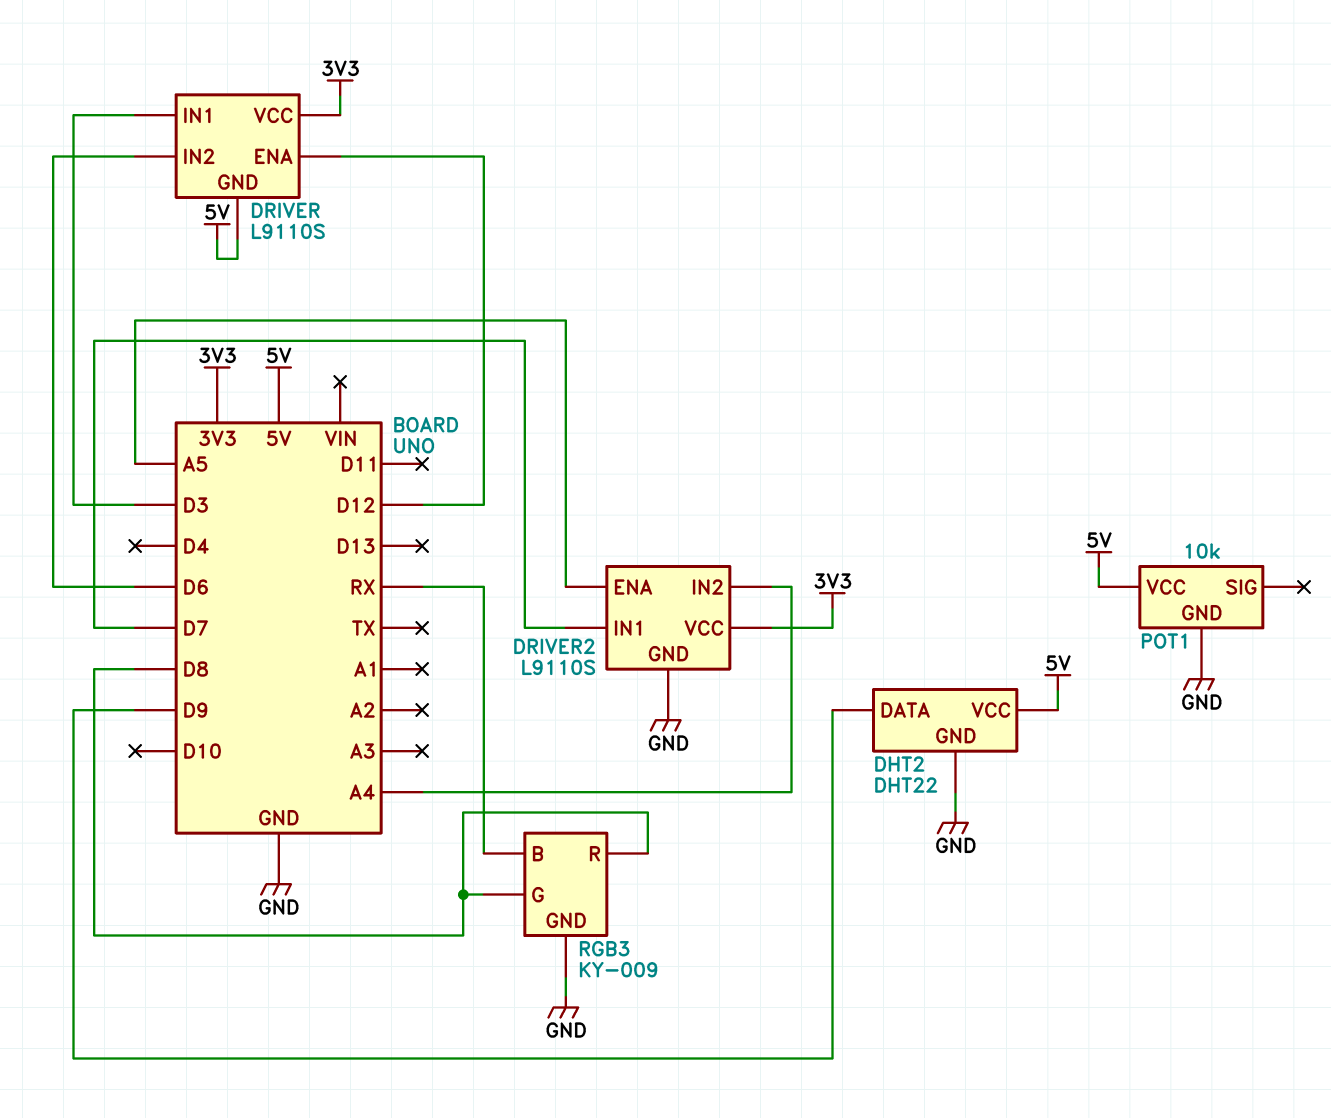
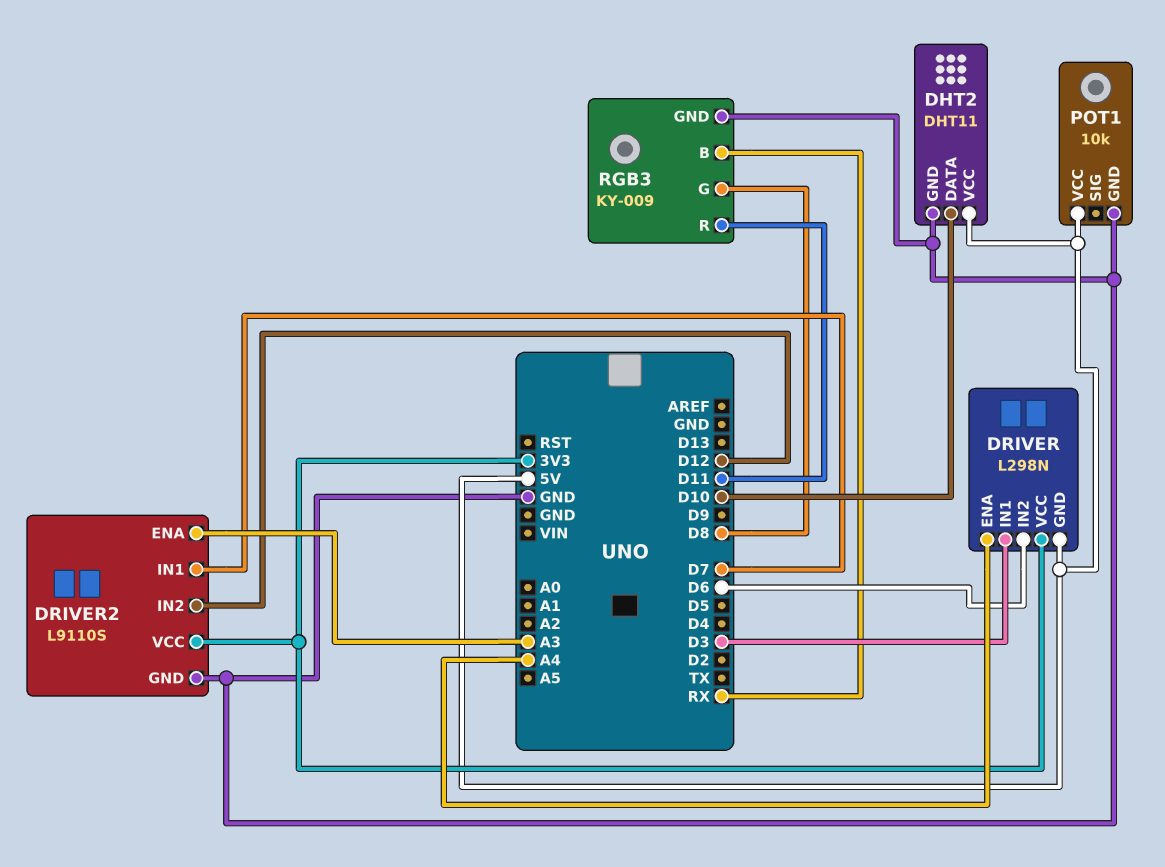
DHT2: DHT22 -> DHT11
DHT2 pin DATA: D9 -> D10
DRIVER: L9110S -> L298N
DRIVER pin ENA: D12 -> A4
DRIVER2 pin ENA: A5 -> A3
DRIVER2 pin IN2: A4 -> D12
RGB3 pin R: D8 -> D11

